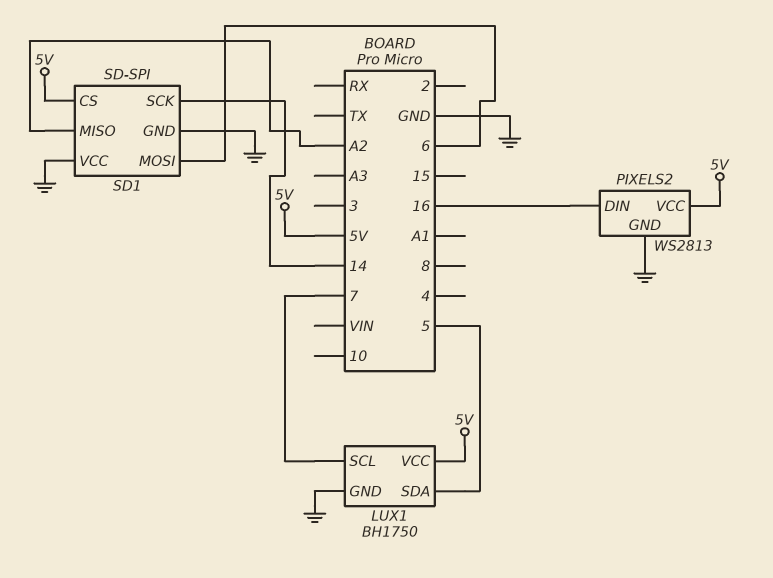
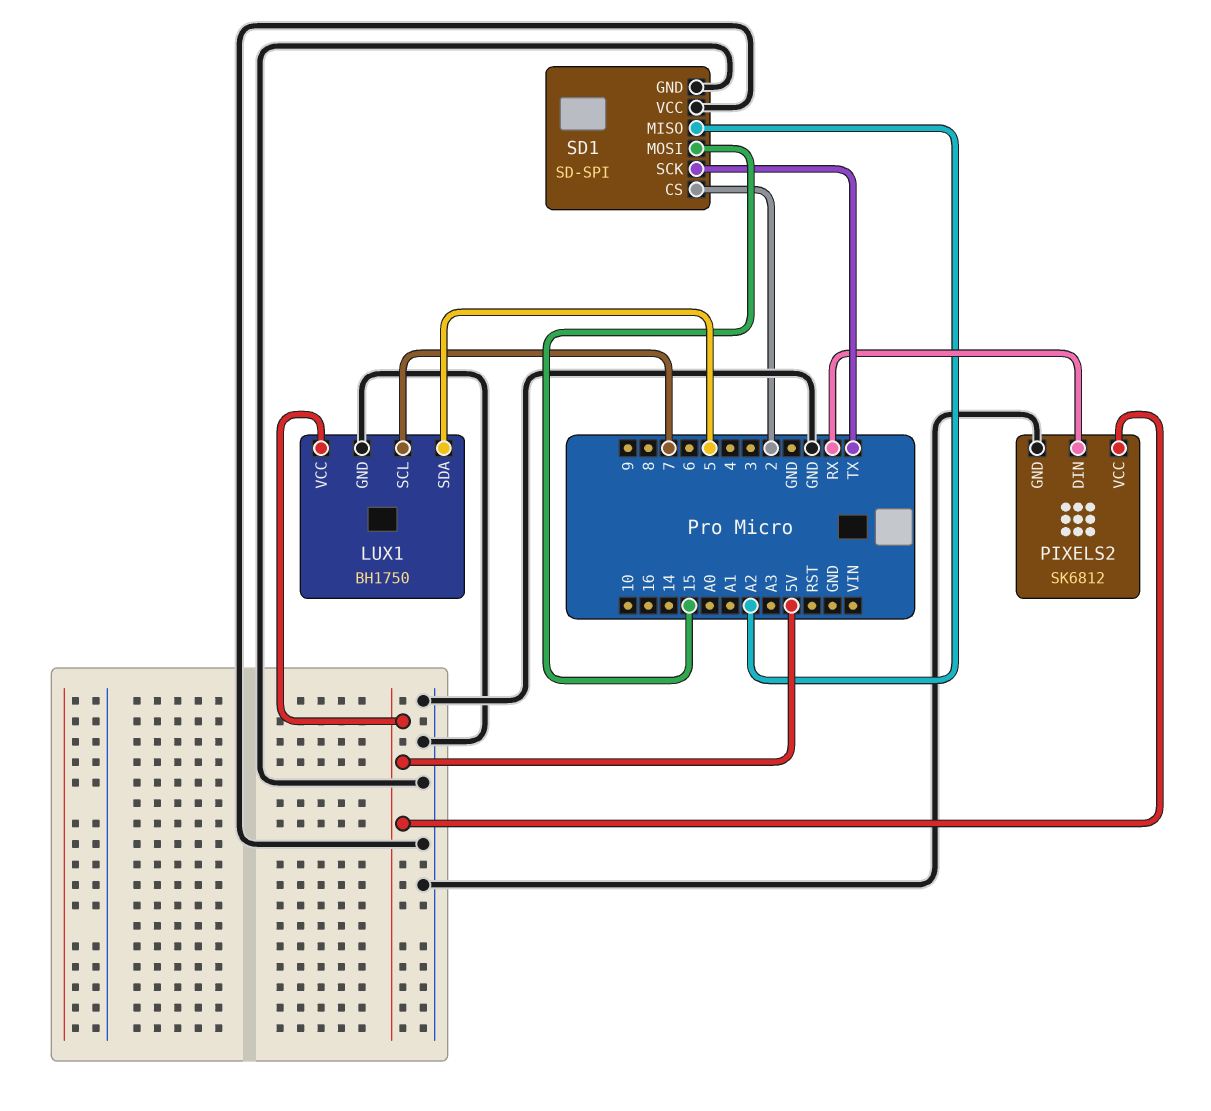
PIXELS2: WS2813 -> SK6812
PIXELS2 pin DIN: 16 -> RX
SD1 pin CS: 5V -> 2
SD1 pin MOSI: 6 -> 15
SD1 pin SCK: 14 -> TX

